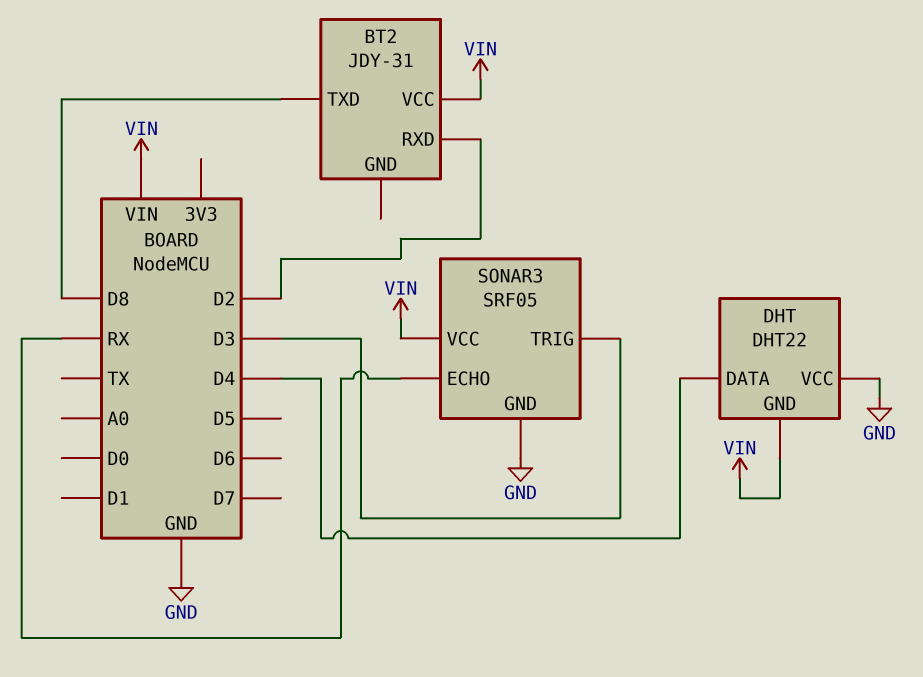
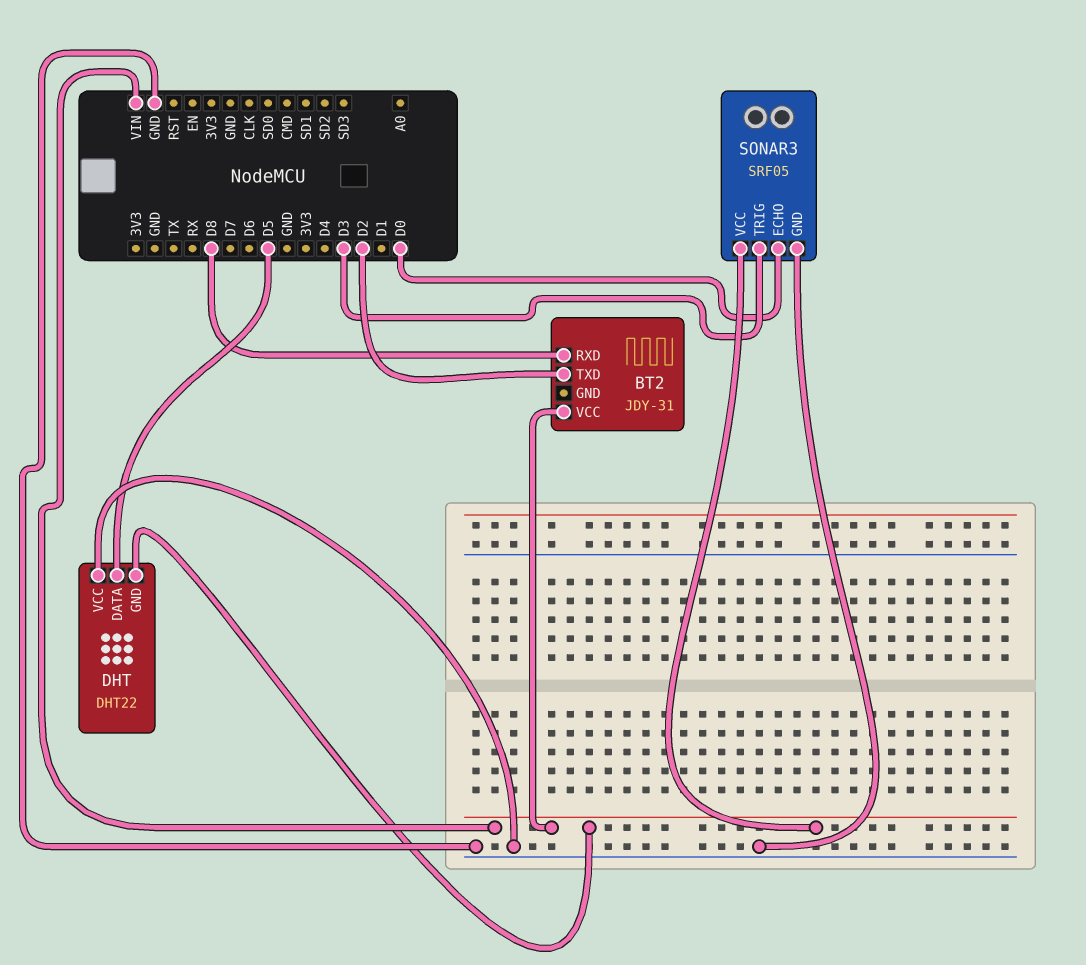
BT2 pin RXD: D2 -> D8
BT2 pin TXD: D8 -> D2
DHT pin DATA: D4 -> D5
SONAR3 pin ECHO: RX -> D0

